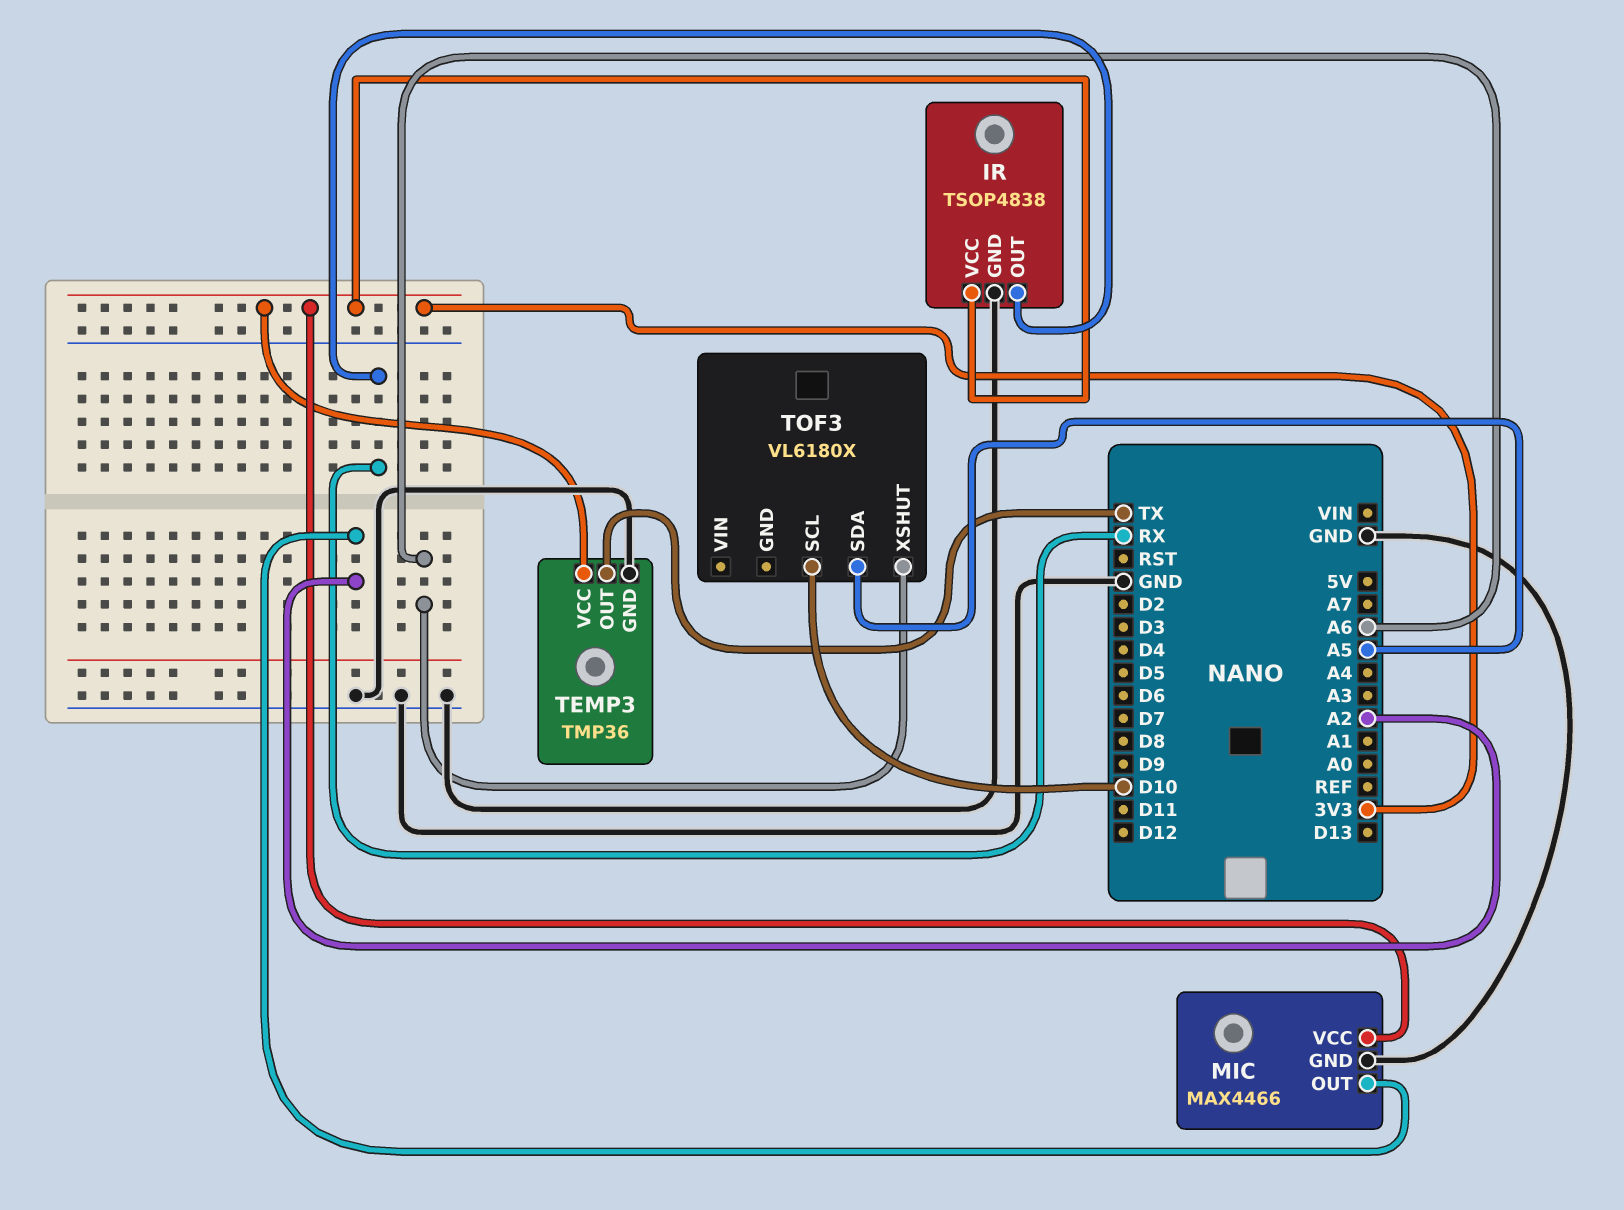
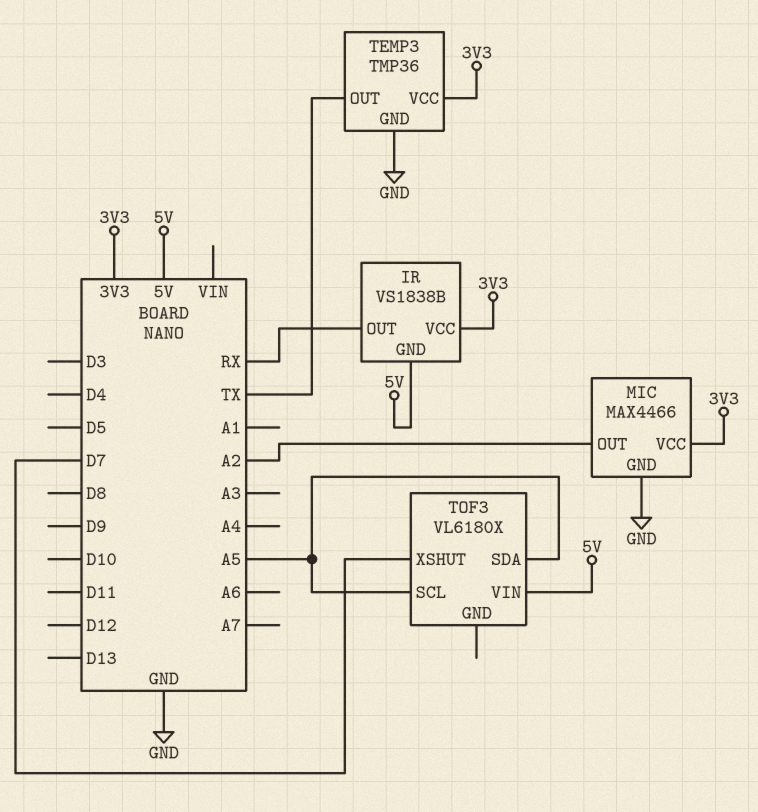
IR: TSOP4838 -> VS1838B
IR pin GND: GND -> 5V
TOF3 pin SCL: D10 -> A5
TOF3 pin VIN: none -> 5V
TOF3 pin XSHUT: A6 -> D7

